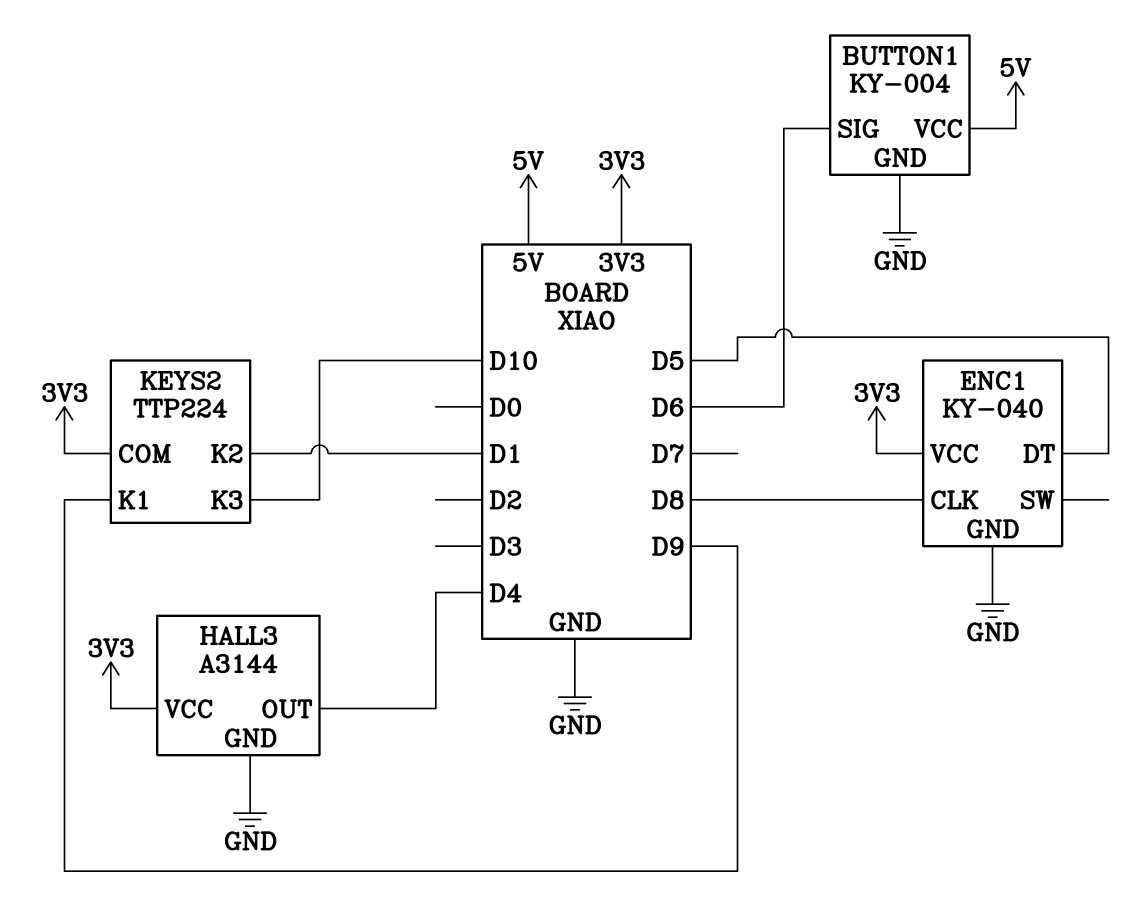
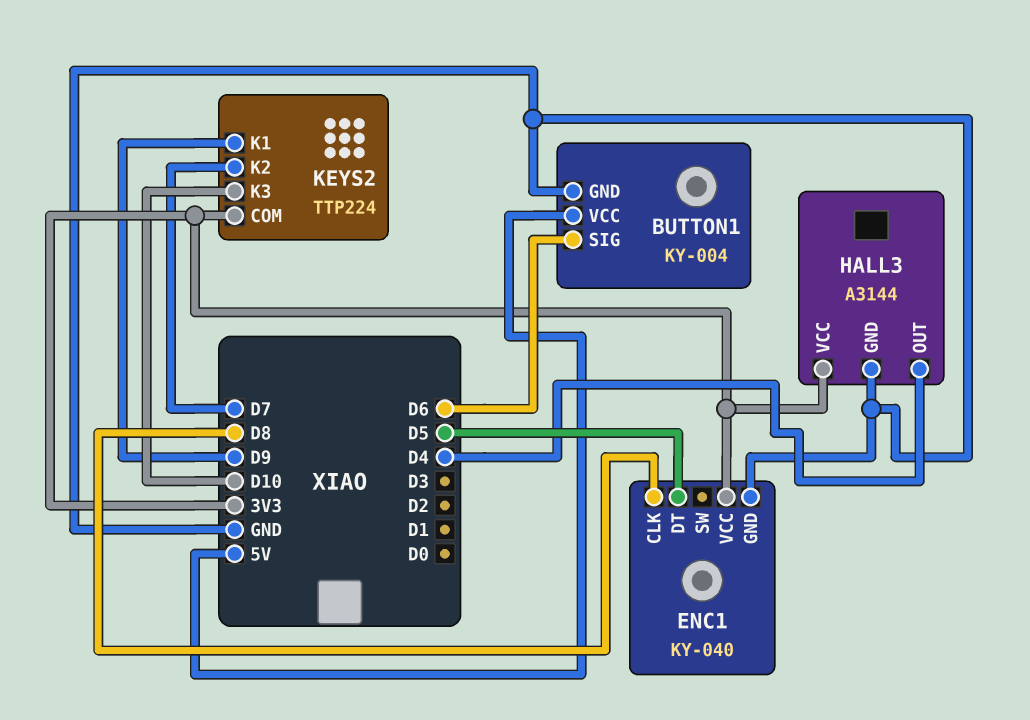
KEYS2 pin K2: D1 -> D7

